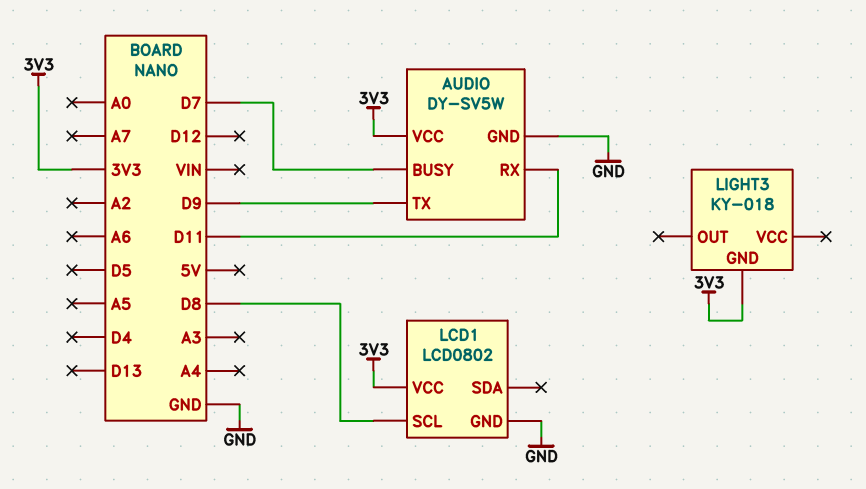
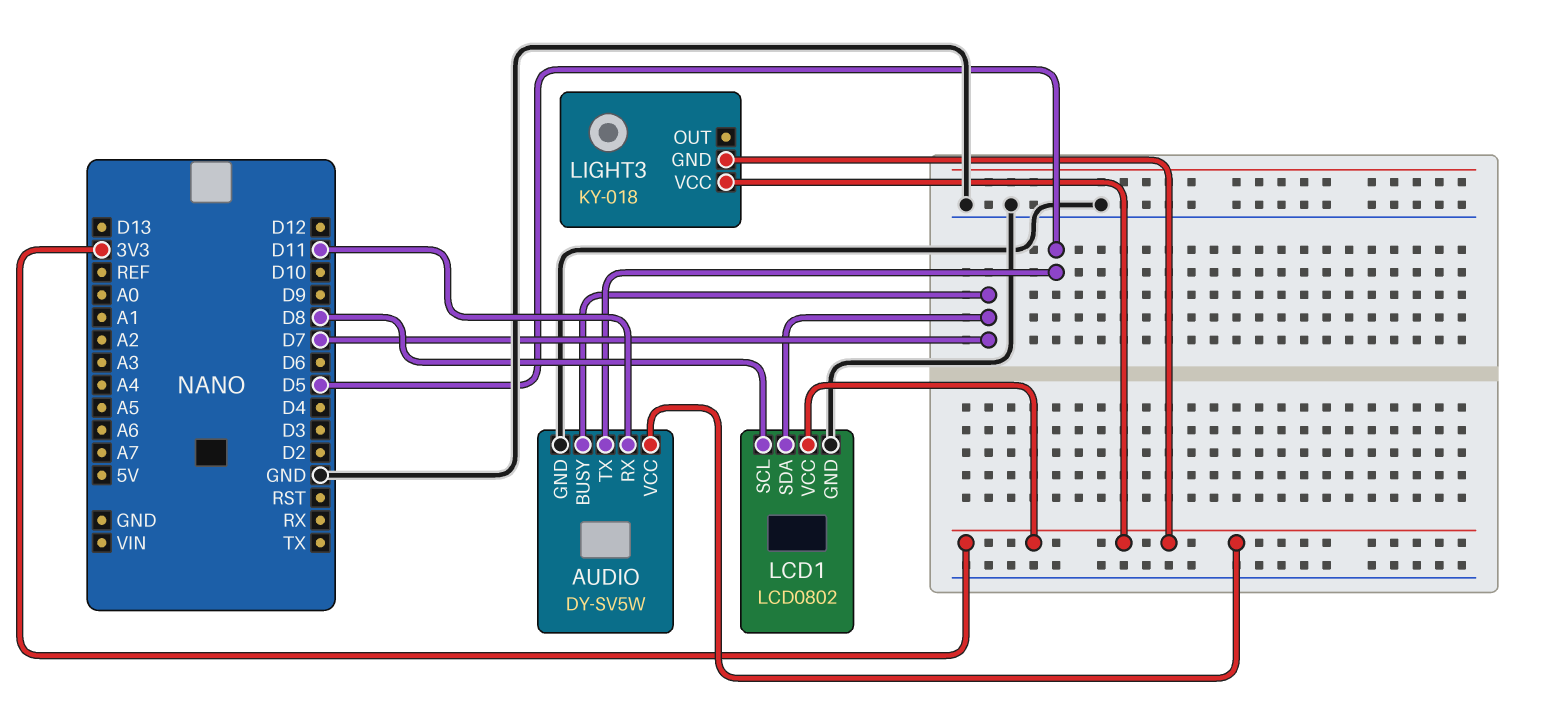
AUDIO pin TX: D9 -> D5
LCD1 pin SDA: none -> D7
LIGHT3 pin VCC: none -> 3V3

